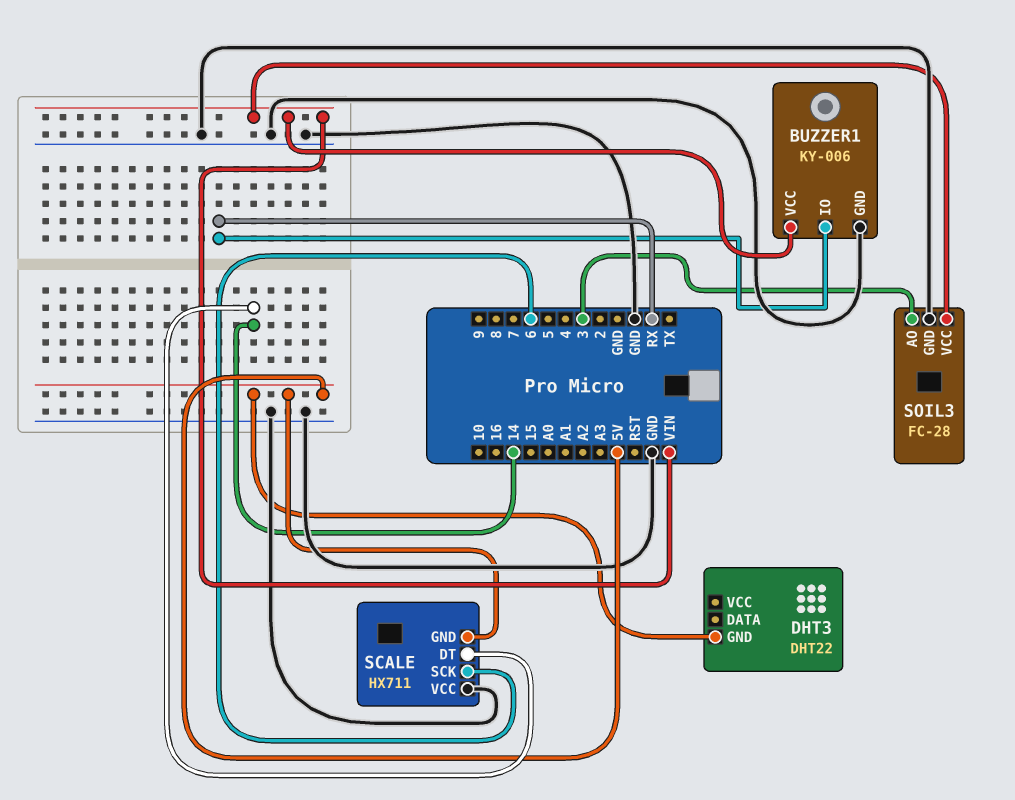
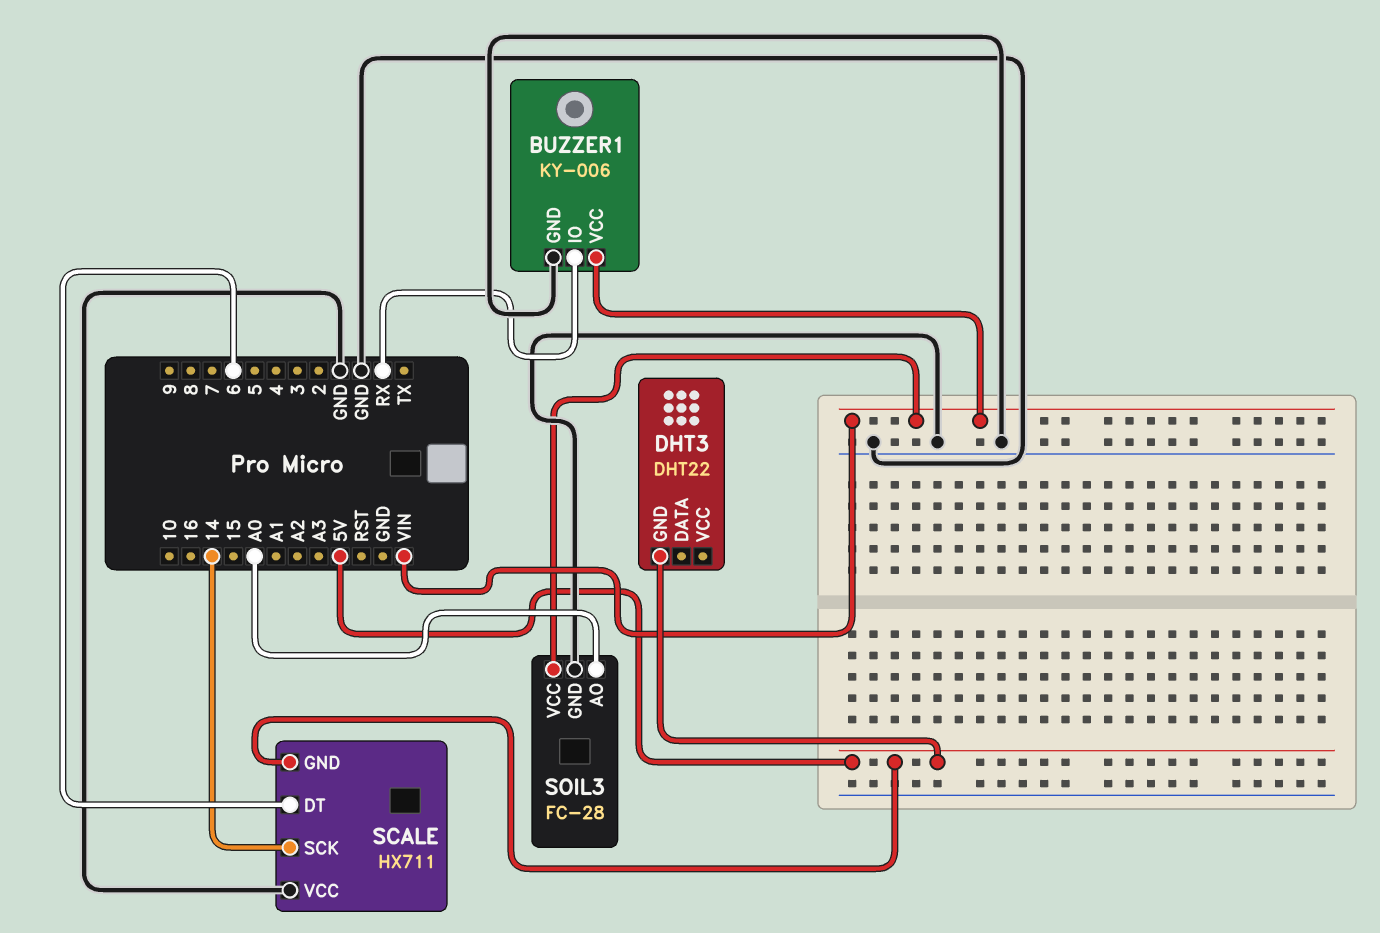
SCALE pin DT: 14 -> 6
SCALE pin SCK: 6 -> 14
SOIL3 pin AO: 3 -> A0

